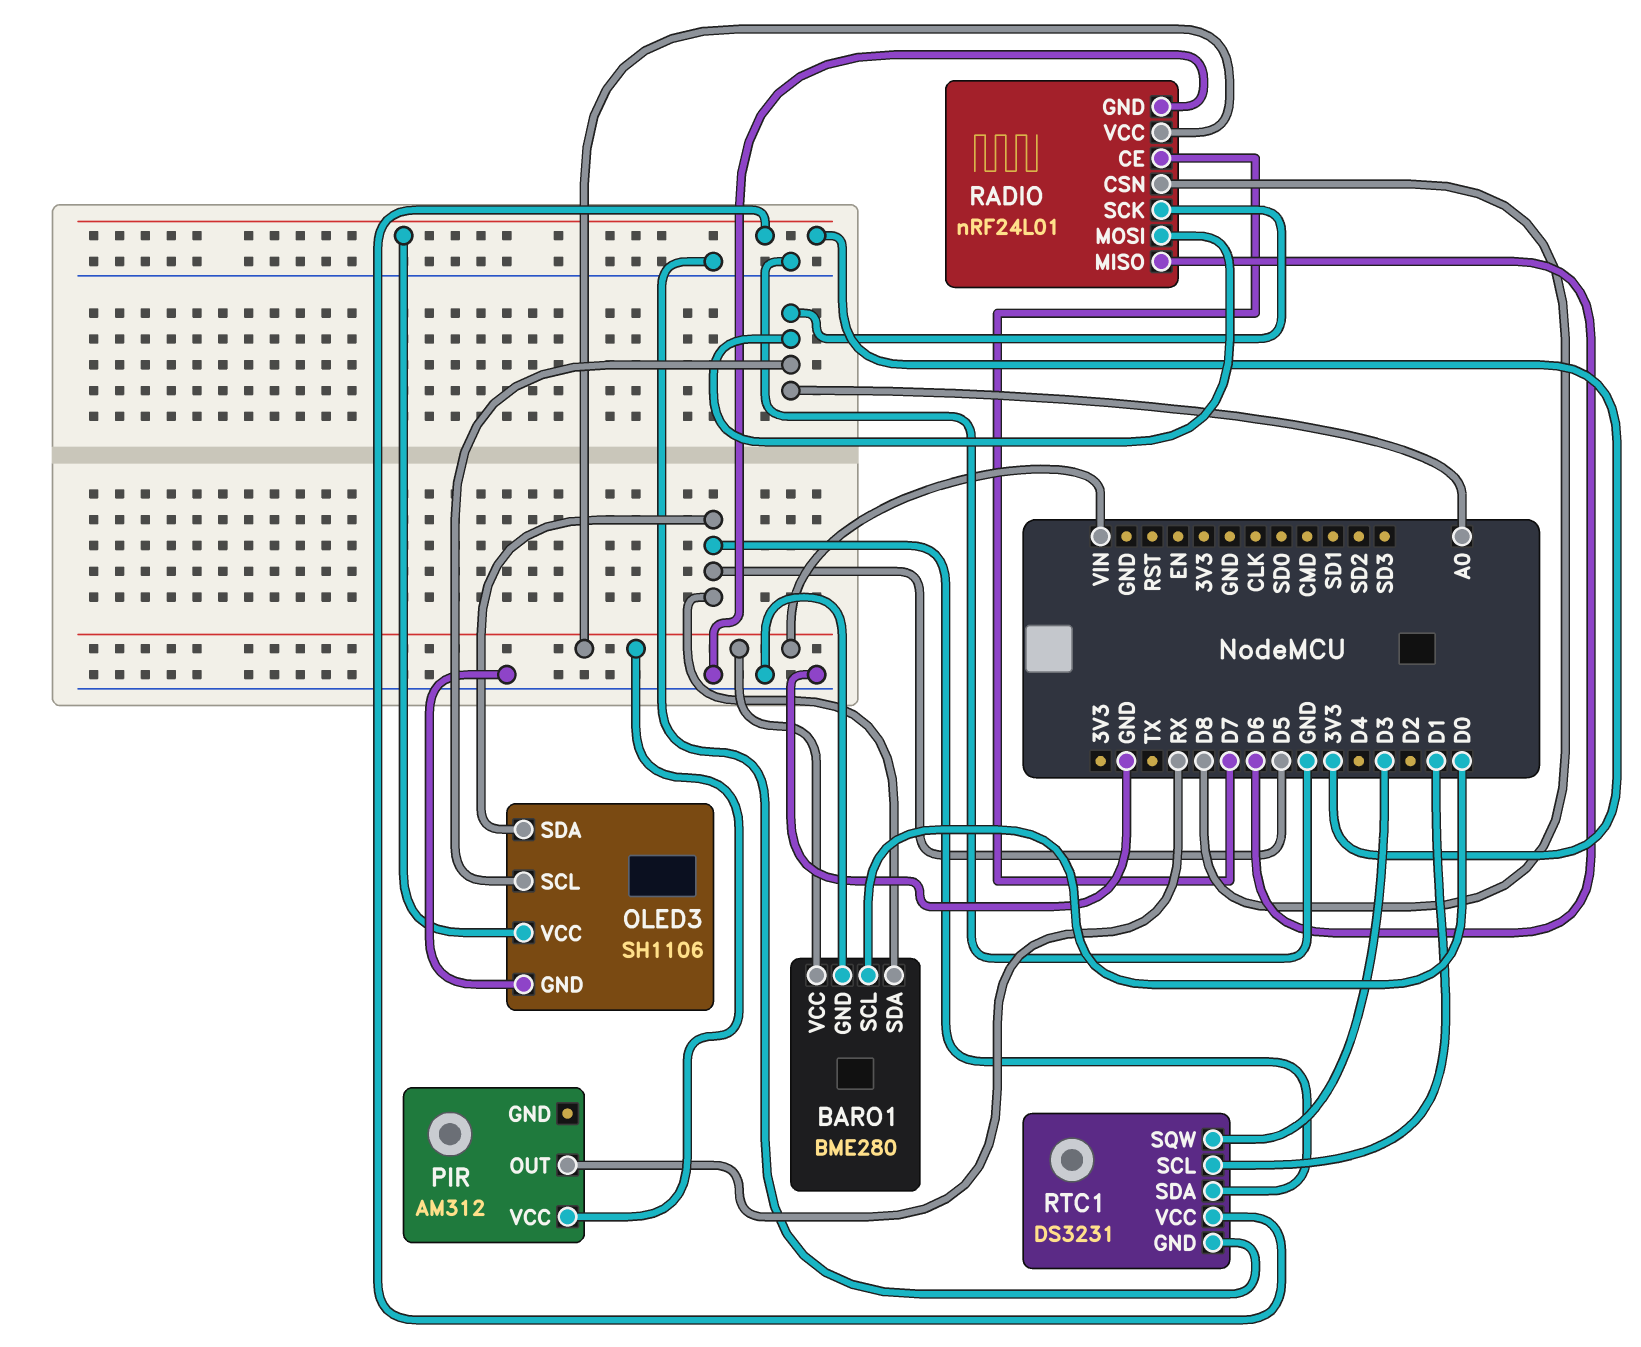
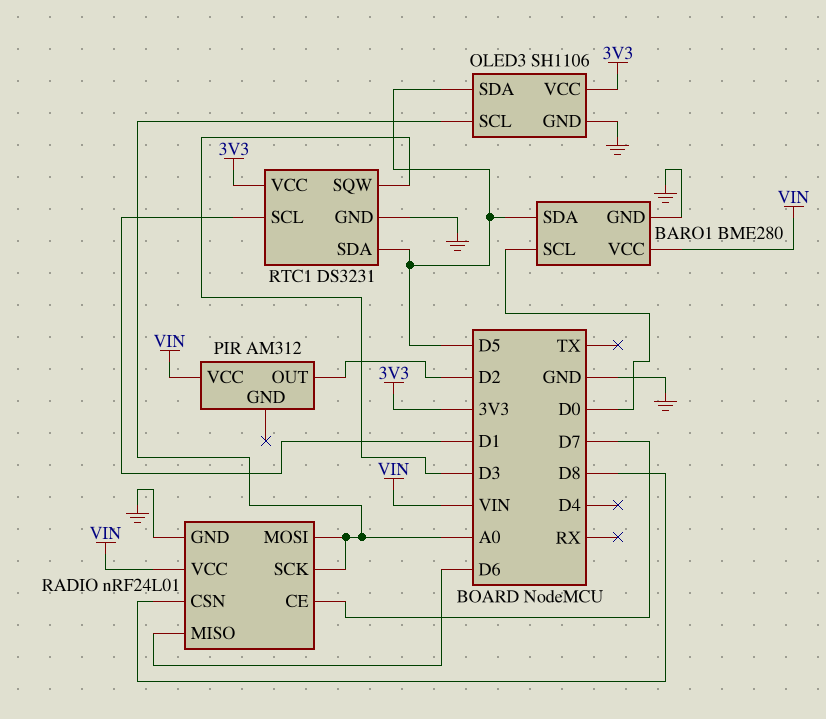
PIR pin OUT: RX -> D2

